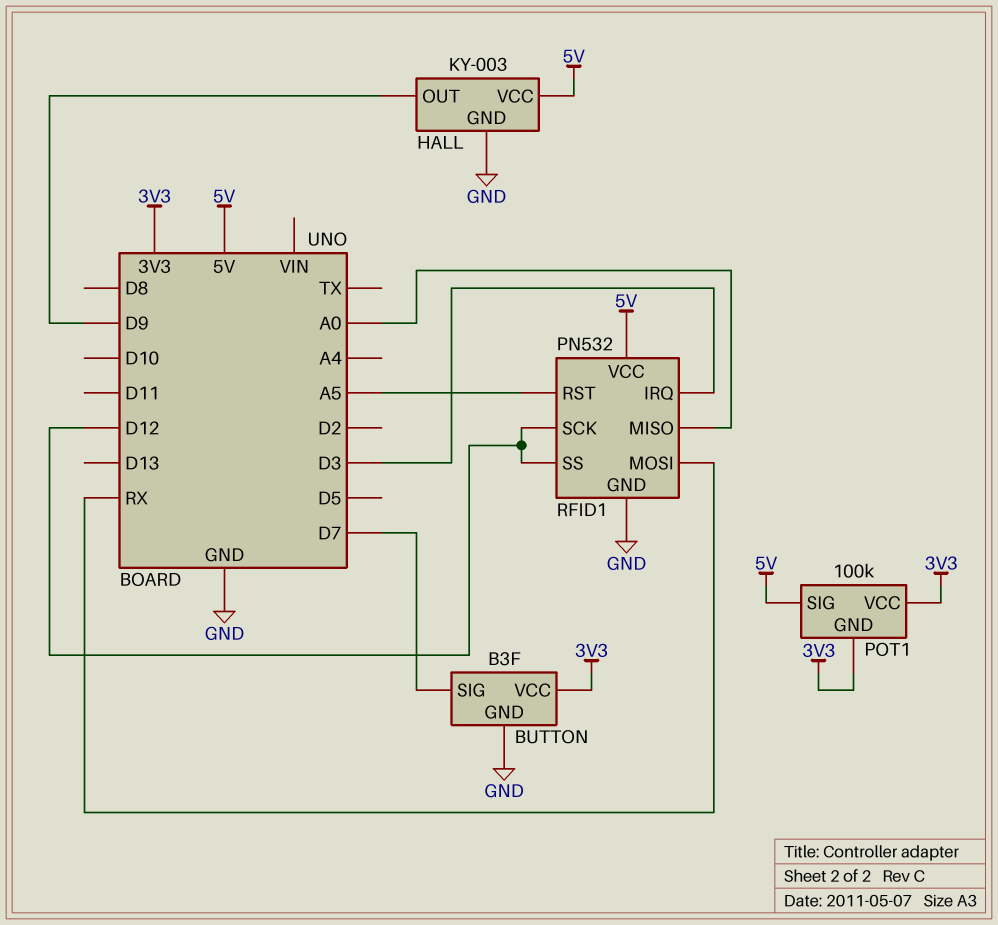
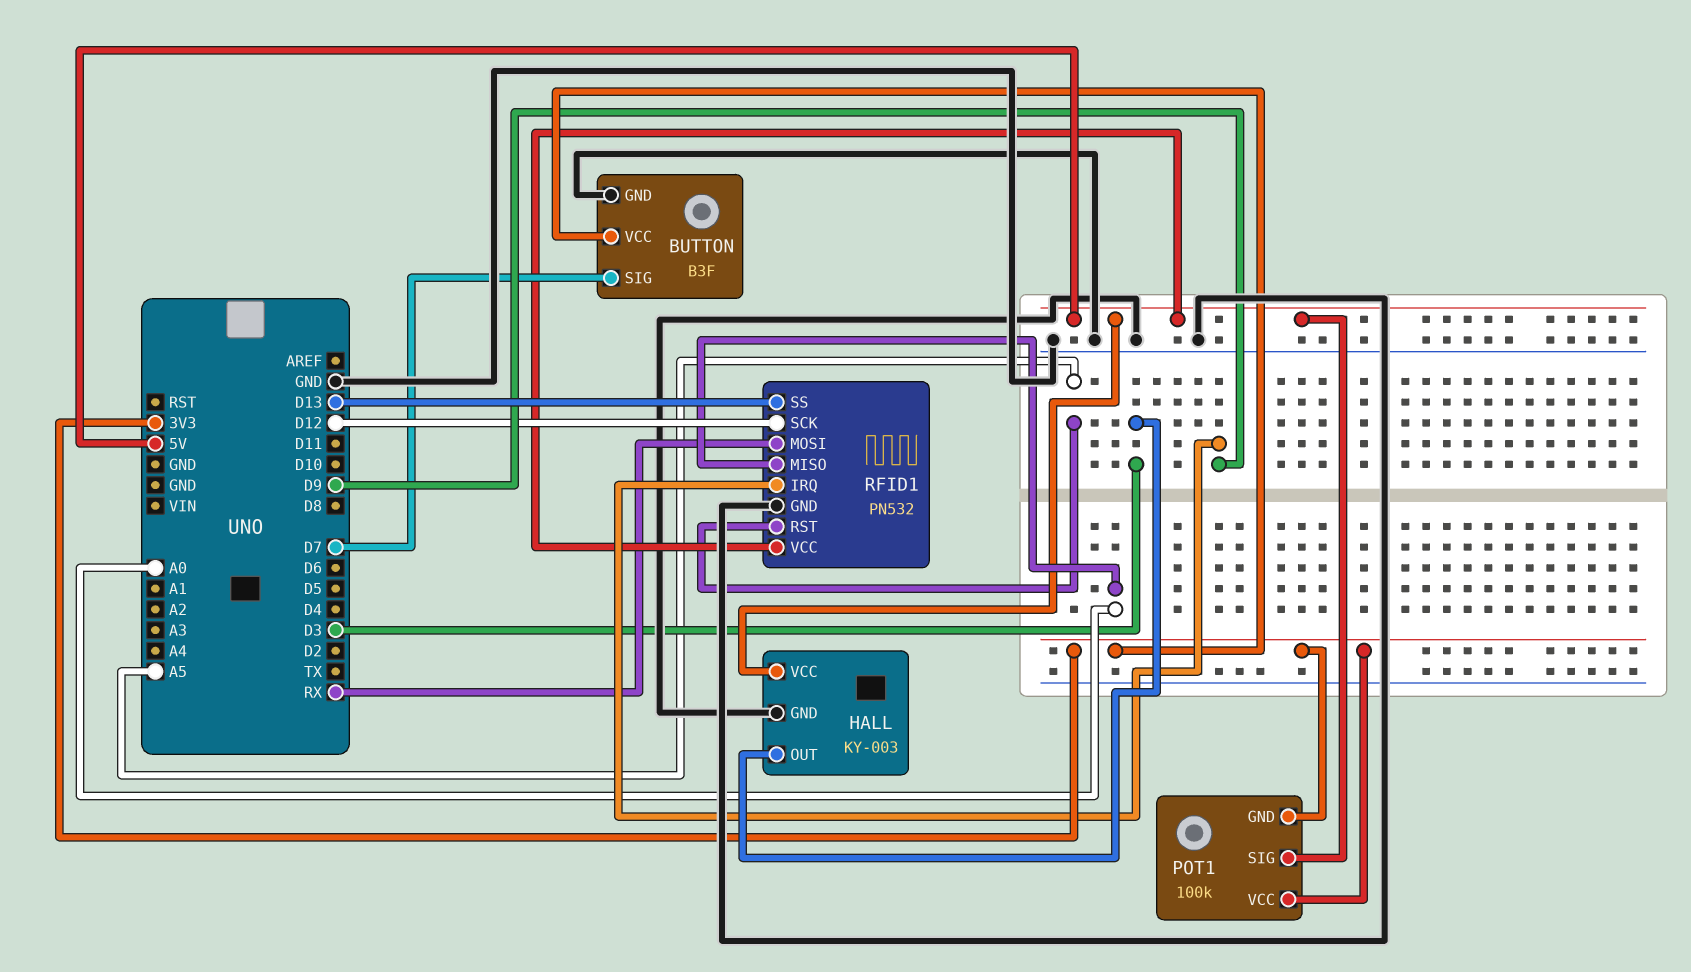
HALL pin OUT: D9 -> D3
RFID1 pin IRQ: D3 -> D9
RFID1 pin SS: D12 -> D13

